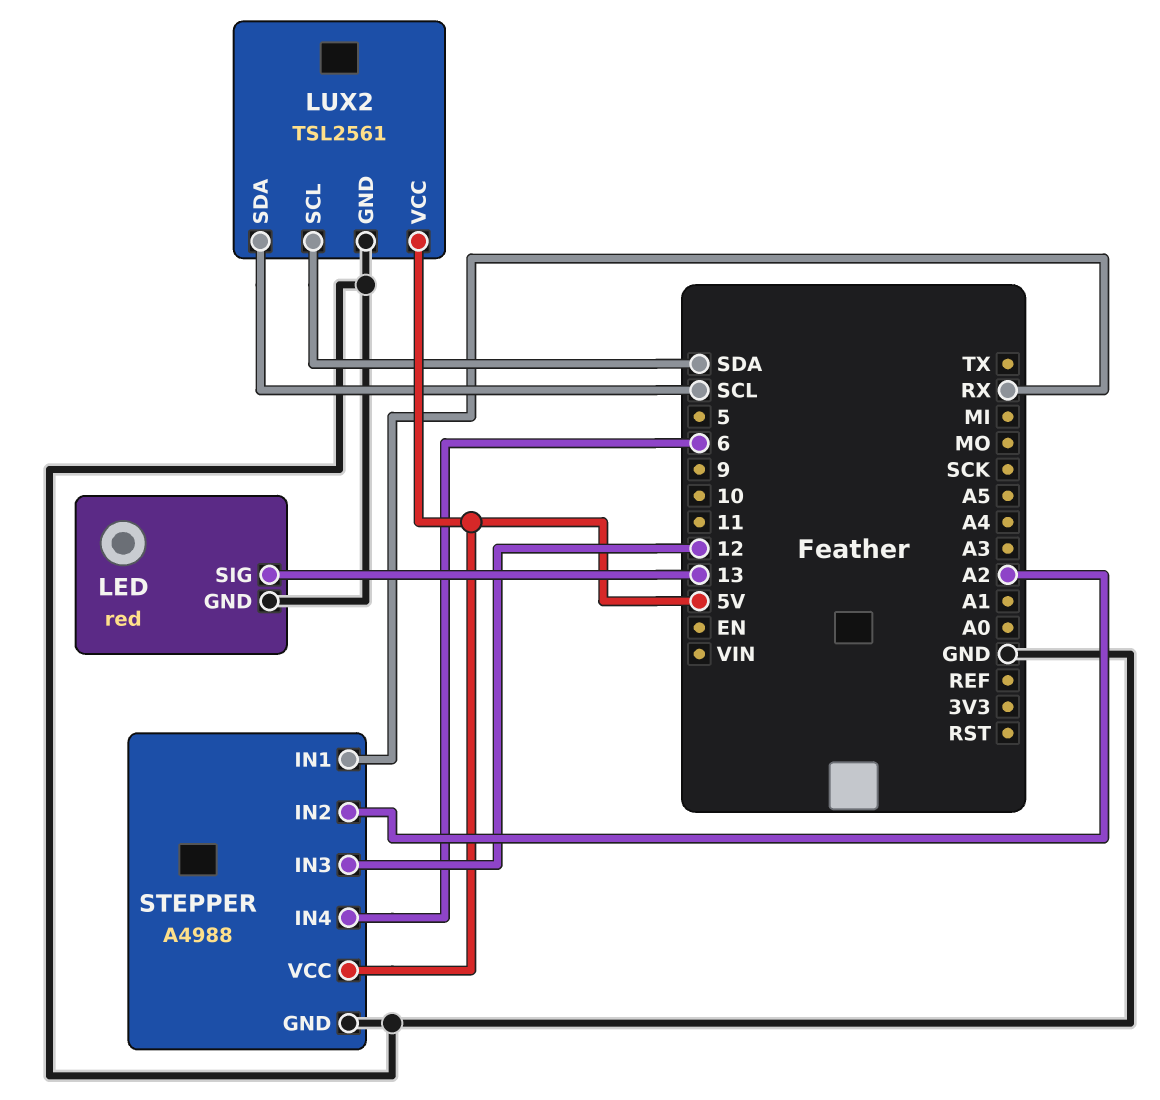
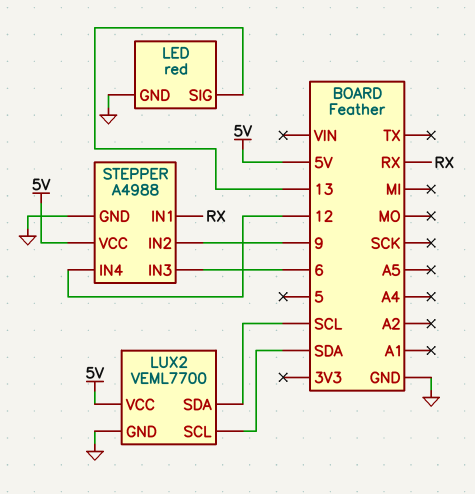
LUX2: TSL2561 -> VEML7700
STEPPER pin IN2: A2 -> 9
STEPPER pin IN3: 12 -> 6
STEPPER pin IN4: 6 -> 12

